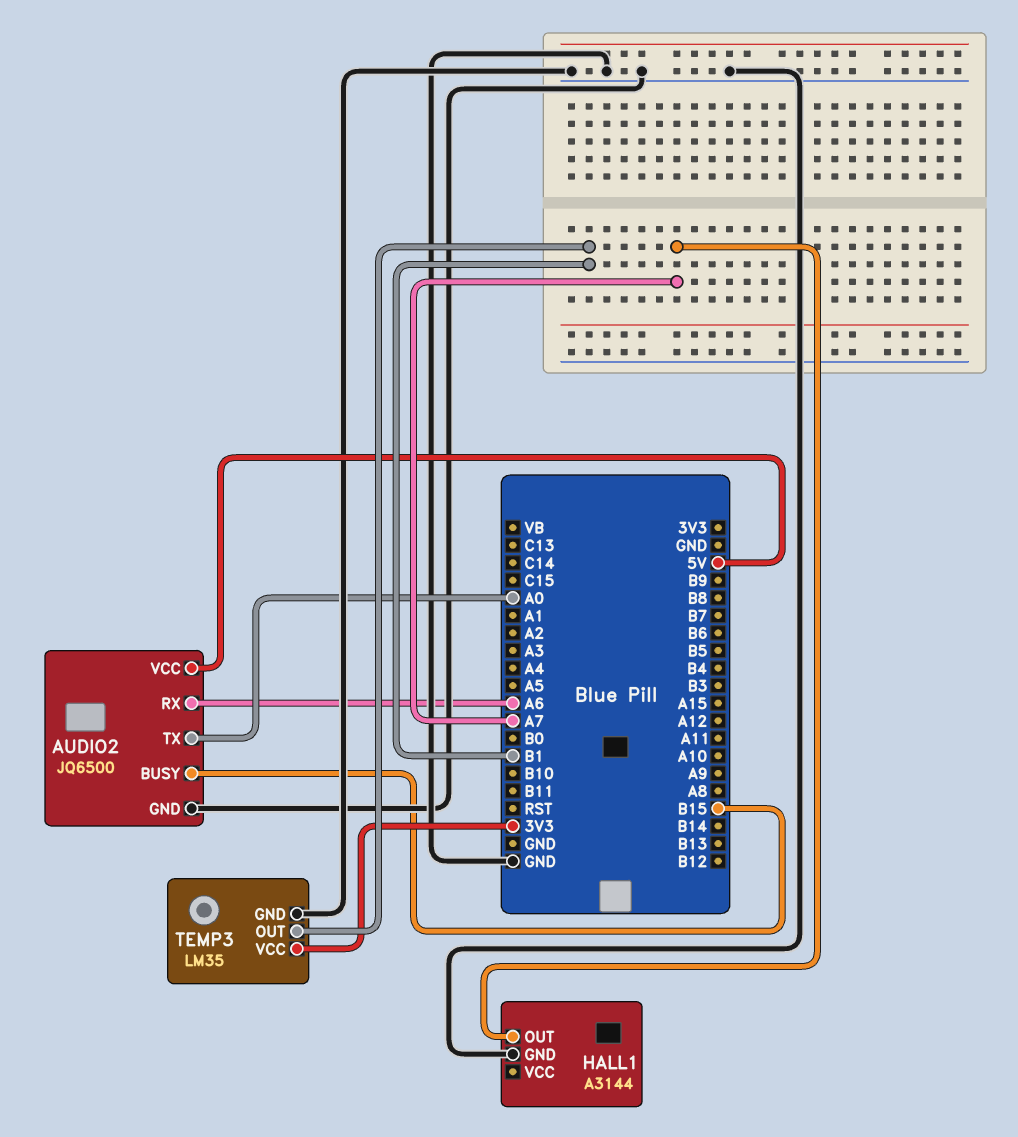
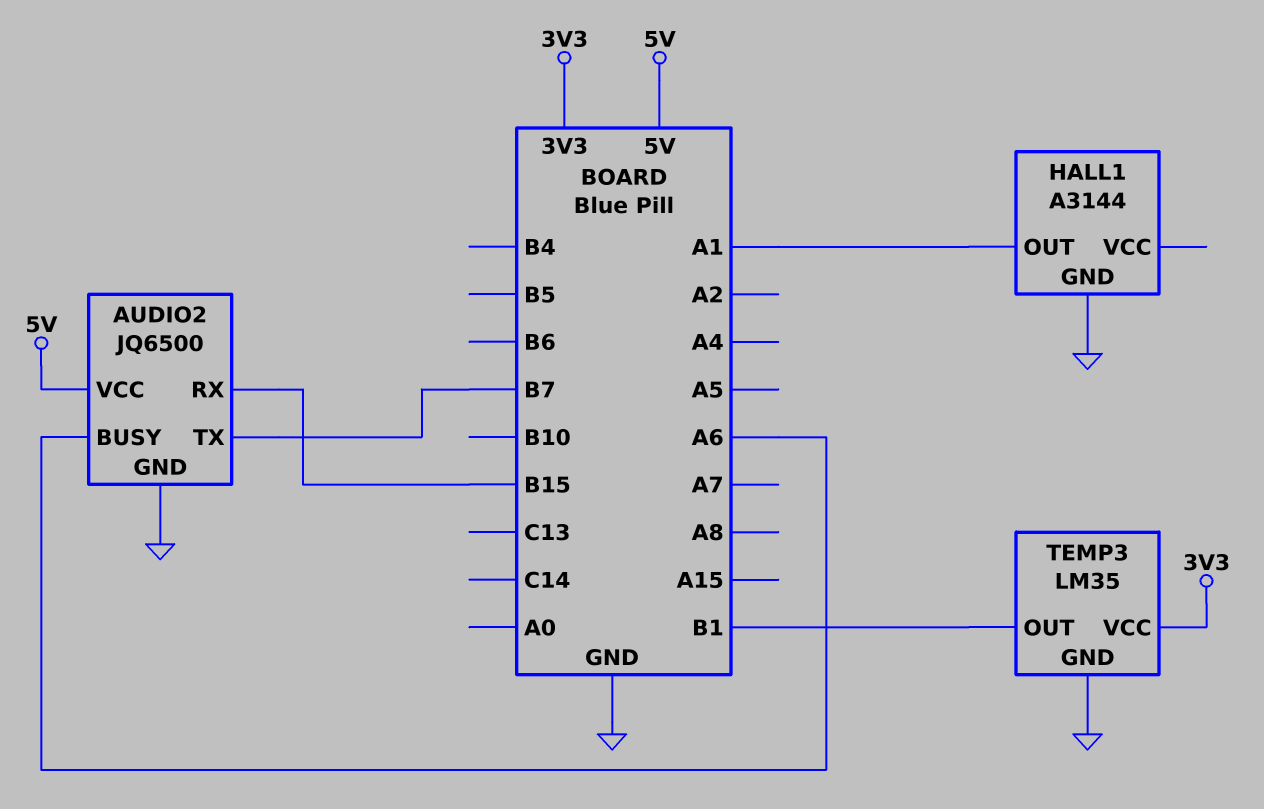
AUDIO2 pin BUSY: B15 -> A6
AUDIO2 pin RX: A6 -> B15
AUDIO2 pin TX: A0 -> B7
HALL1 pin OUT: A7 -> A1

